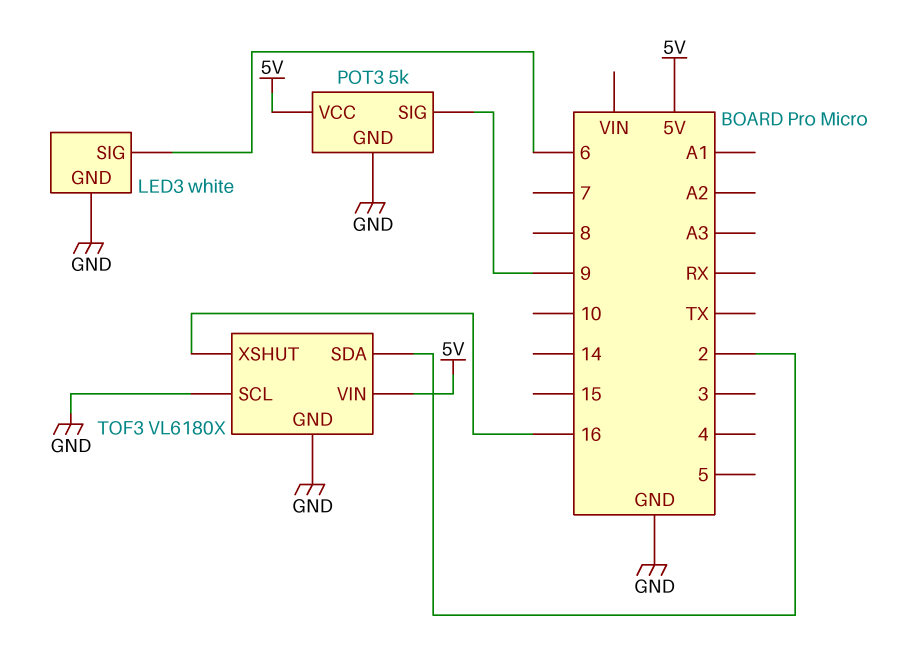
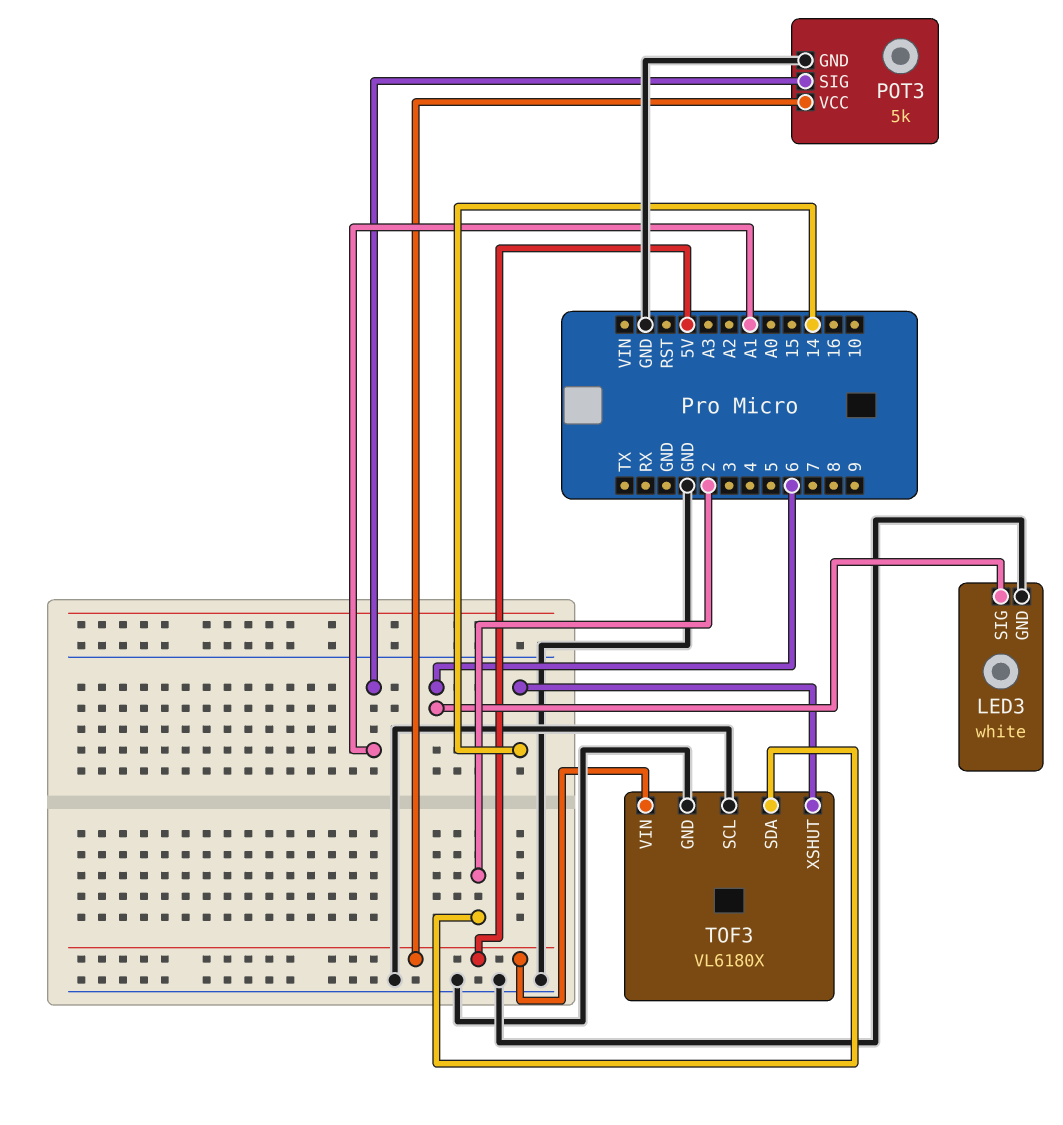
POT3 pin SIG: 9 -> A1
TOF3 pin XSHUT: 16 -> 14

